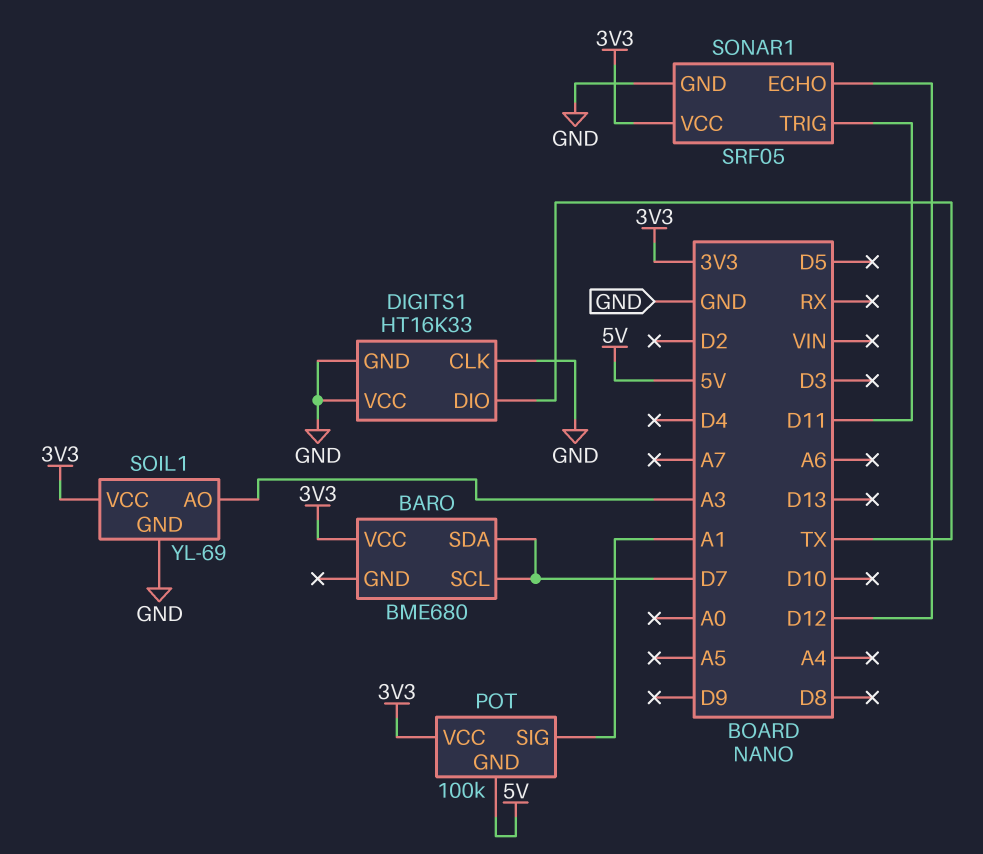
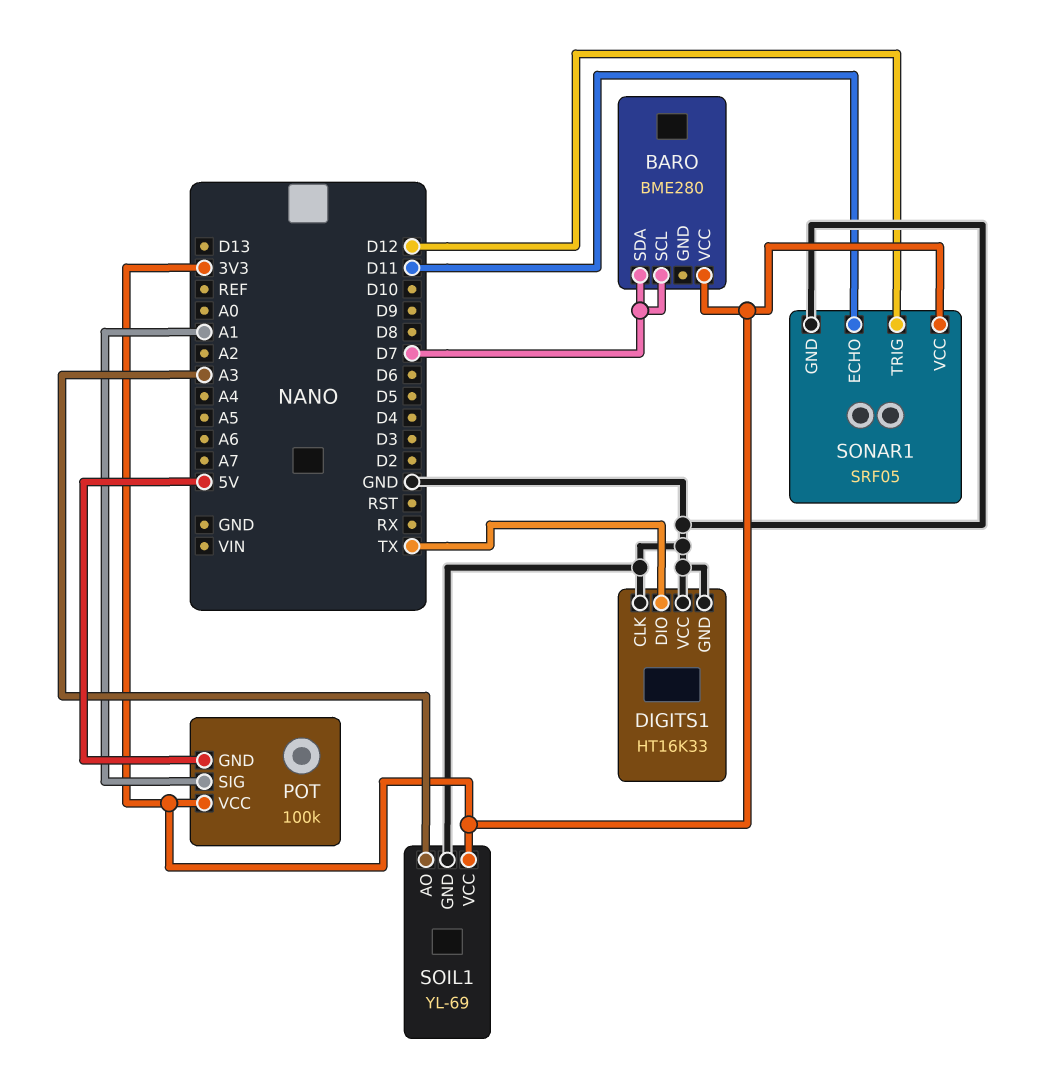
BARO: BME680 -> BME280
SONAR1 pin ECHO: D12 -> D11
SONAR1 pin TRIG: D11 -> D12

